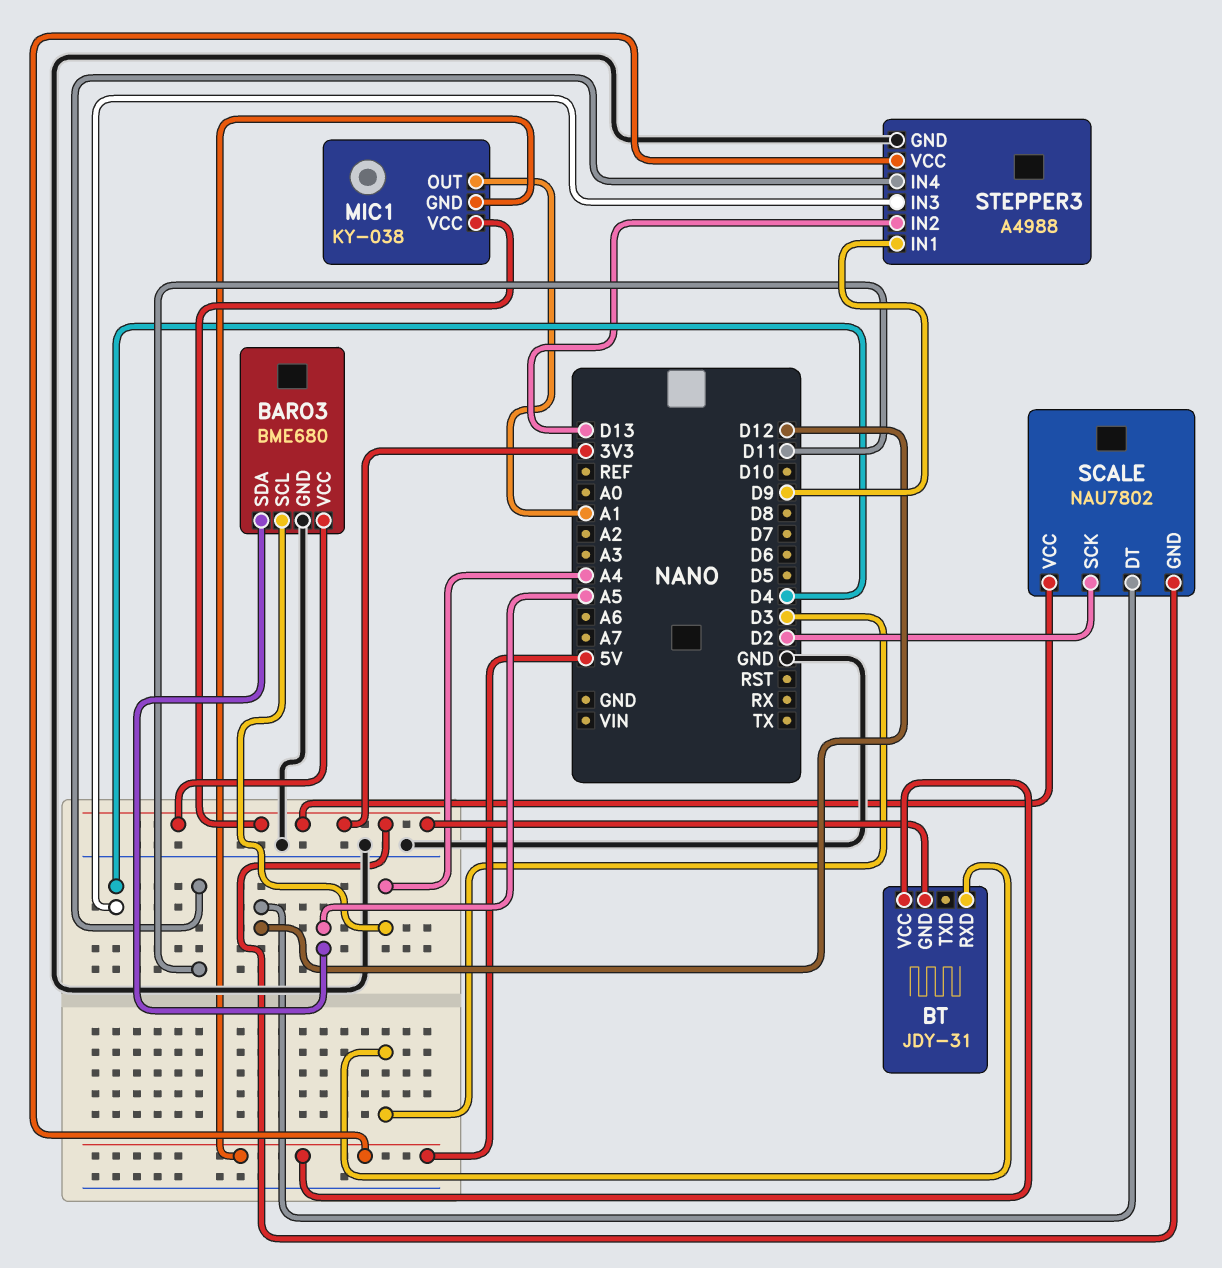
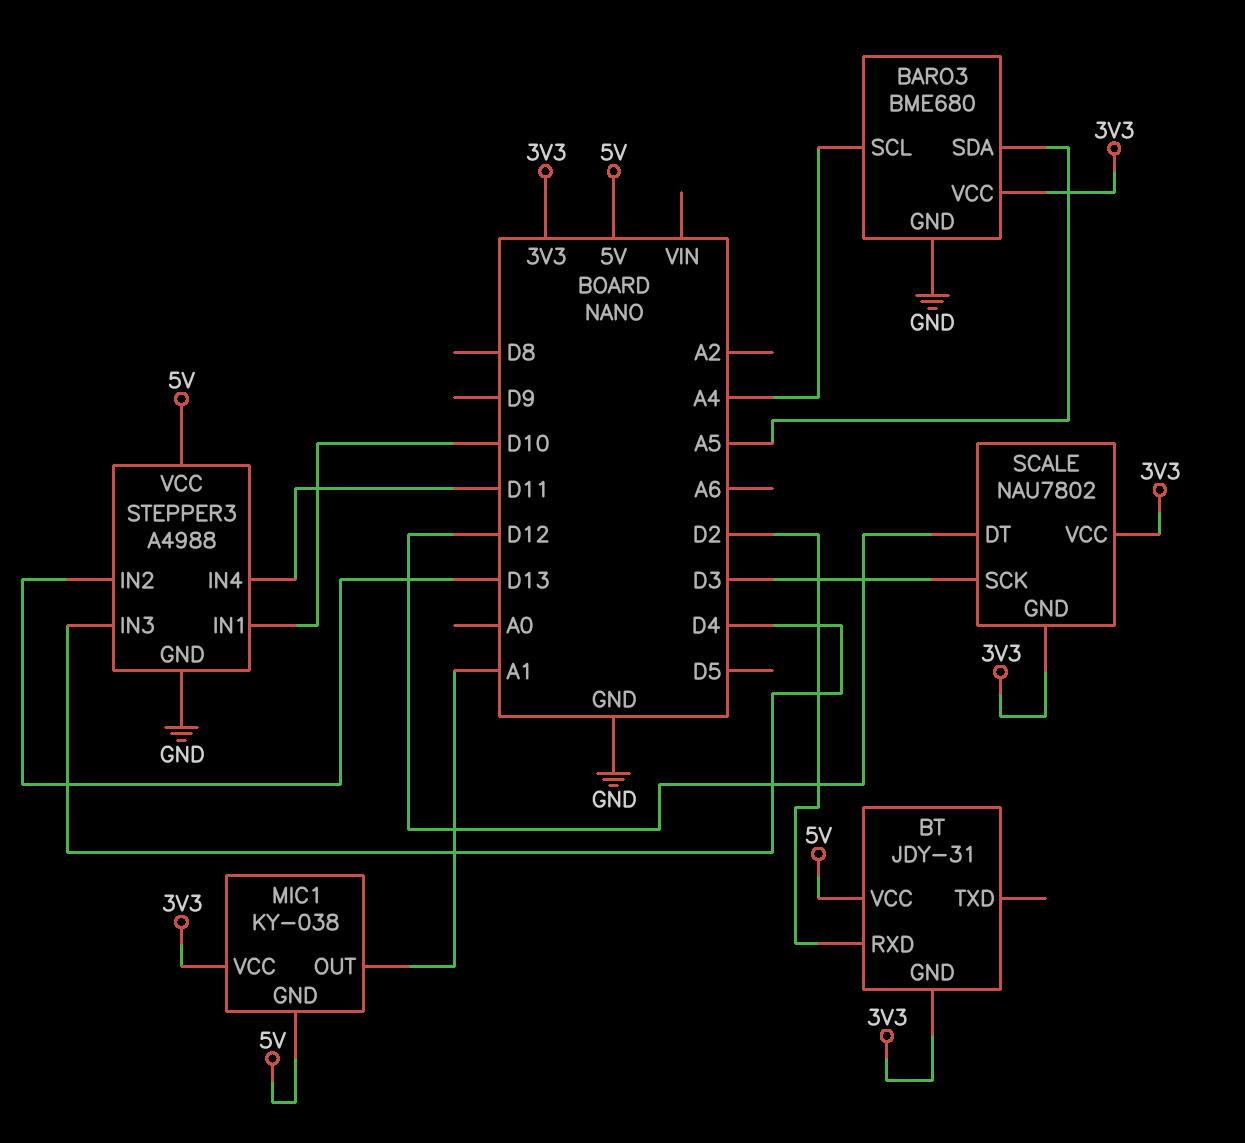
BT pin RXD: D3 -> D2
SCALE pin SCK: D2 -> D3
STEPPER3 pin IN1: D9 -> D10

